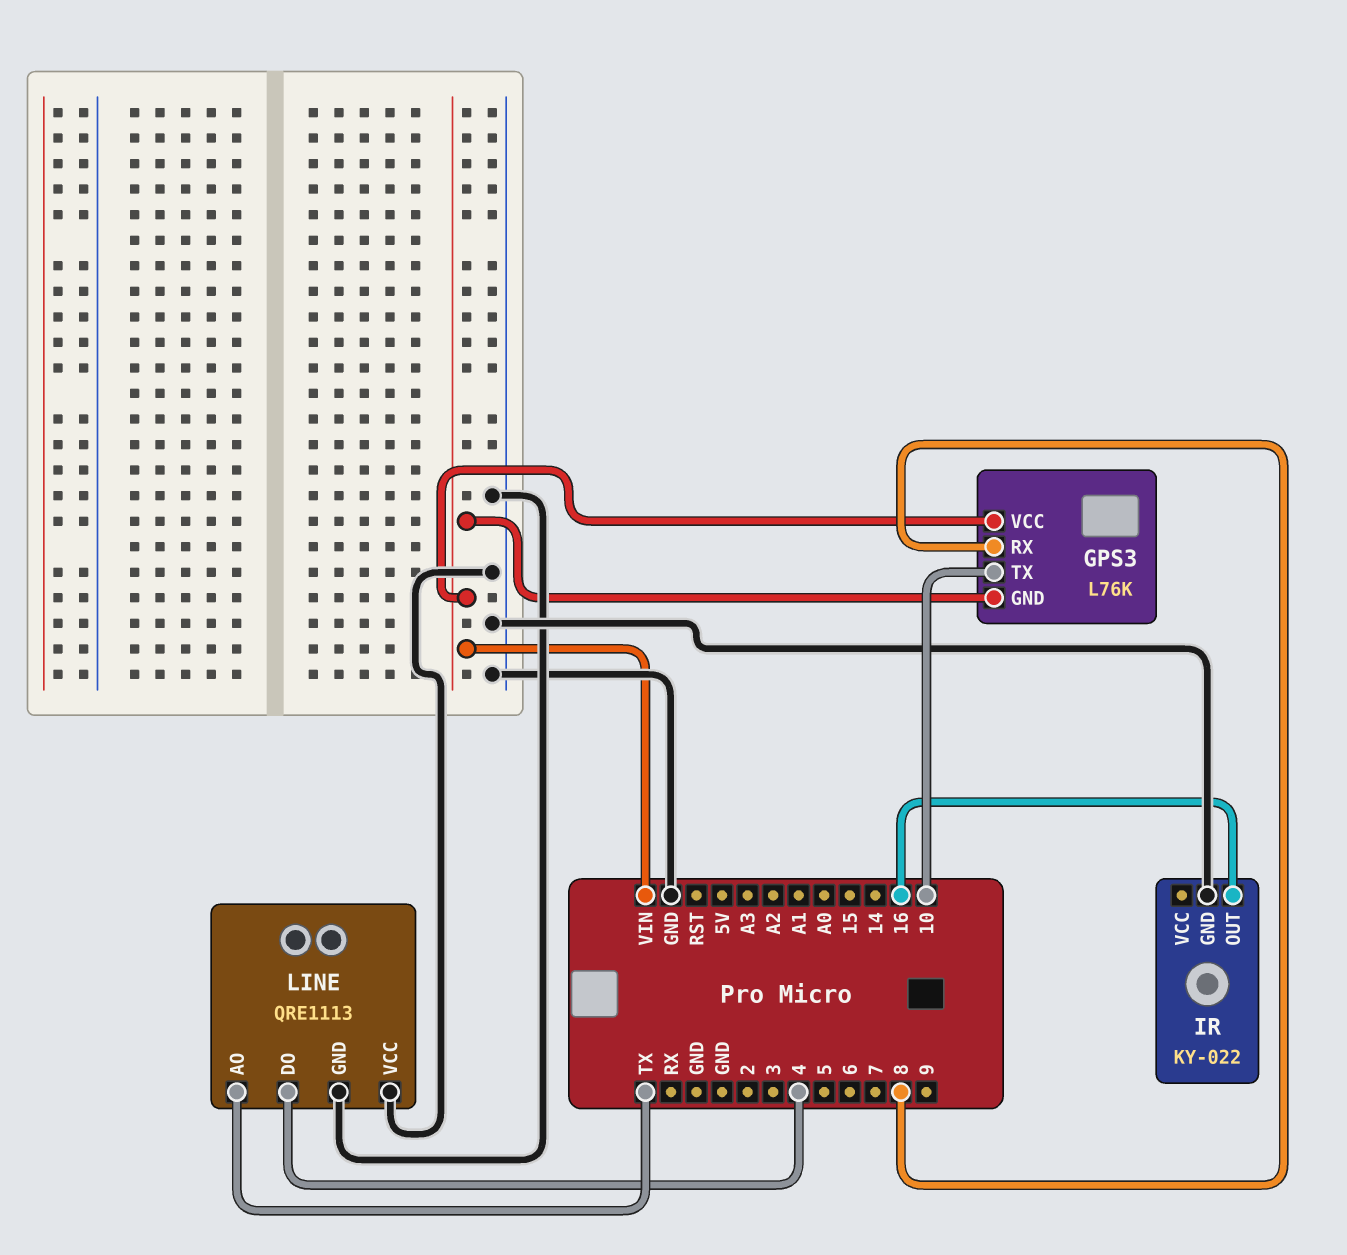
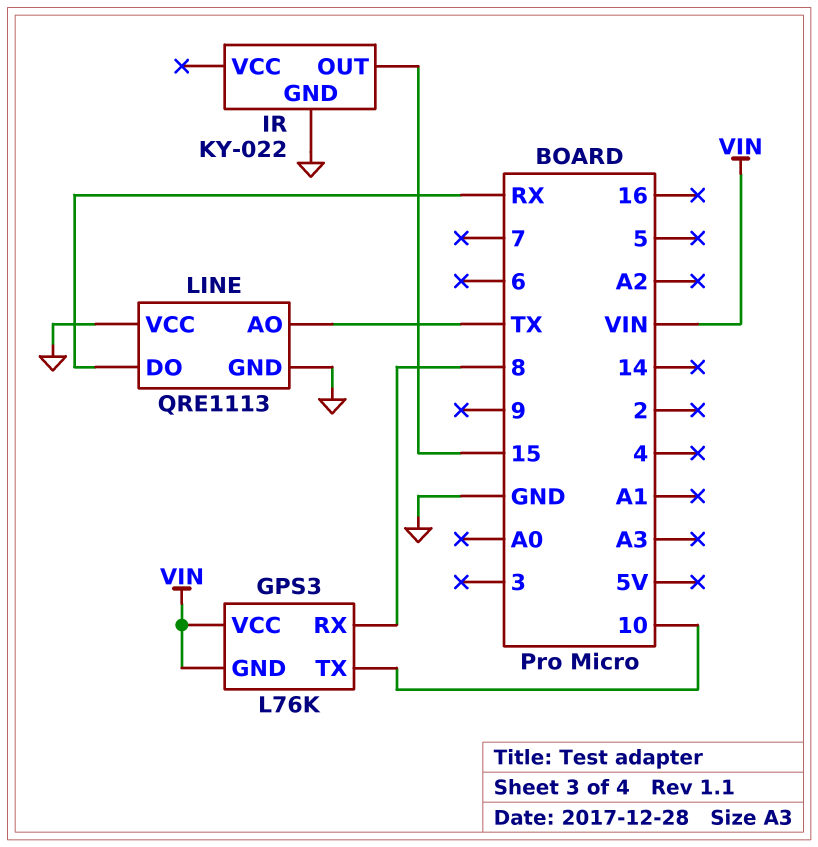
IR pin OUT: 16 -> 15
LINE pin DO: 4 -> RX

